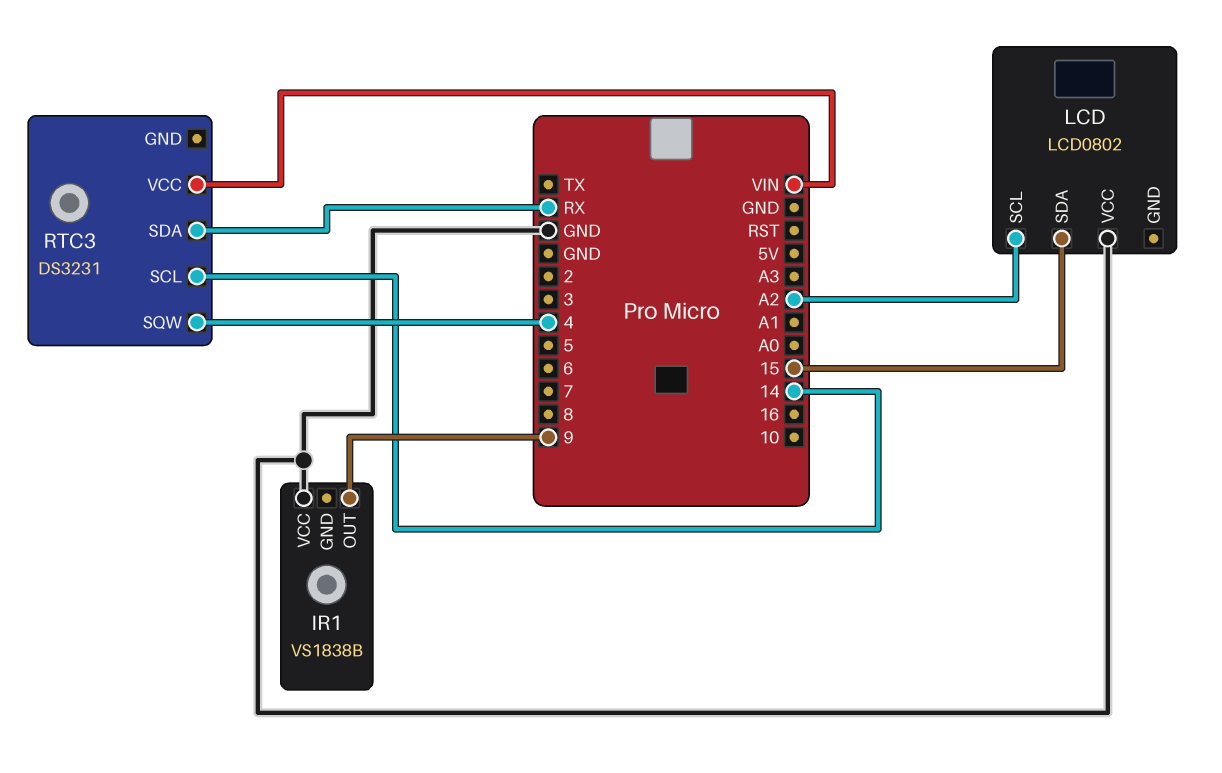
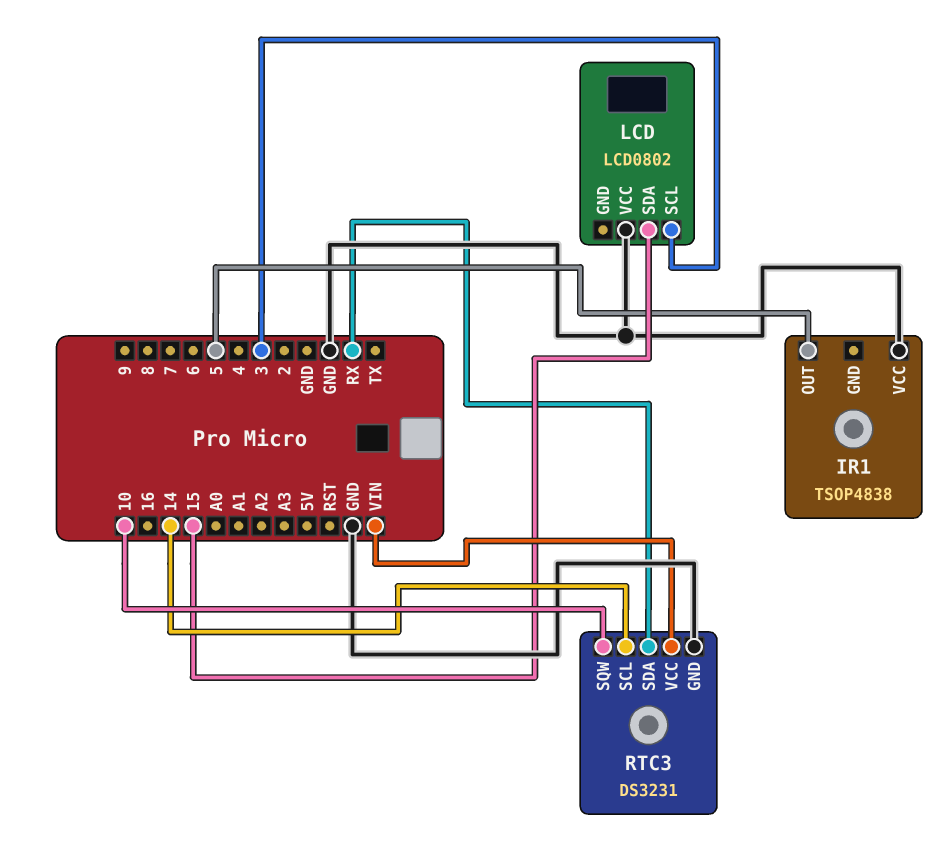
IR1: VS1838B -> TSOP4838
IR1 pin OUT: 9 -> 5
LCD pin SCL: A2 -> 3
RTC3 pin GND: none -> GND
RTC3 pin SQW: 4 -> 10

